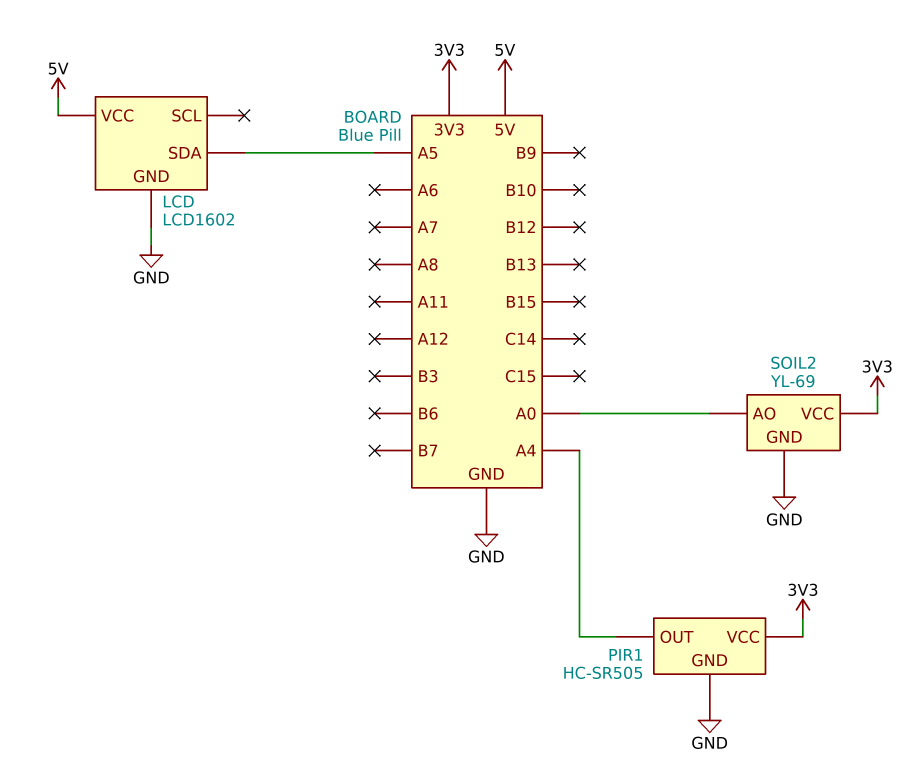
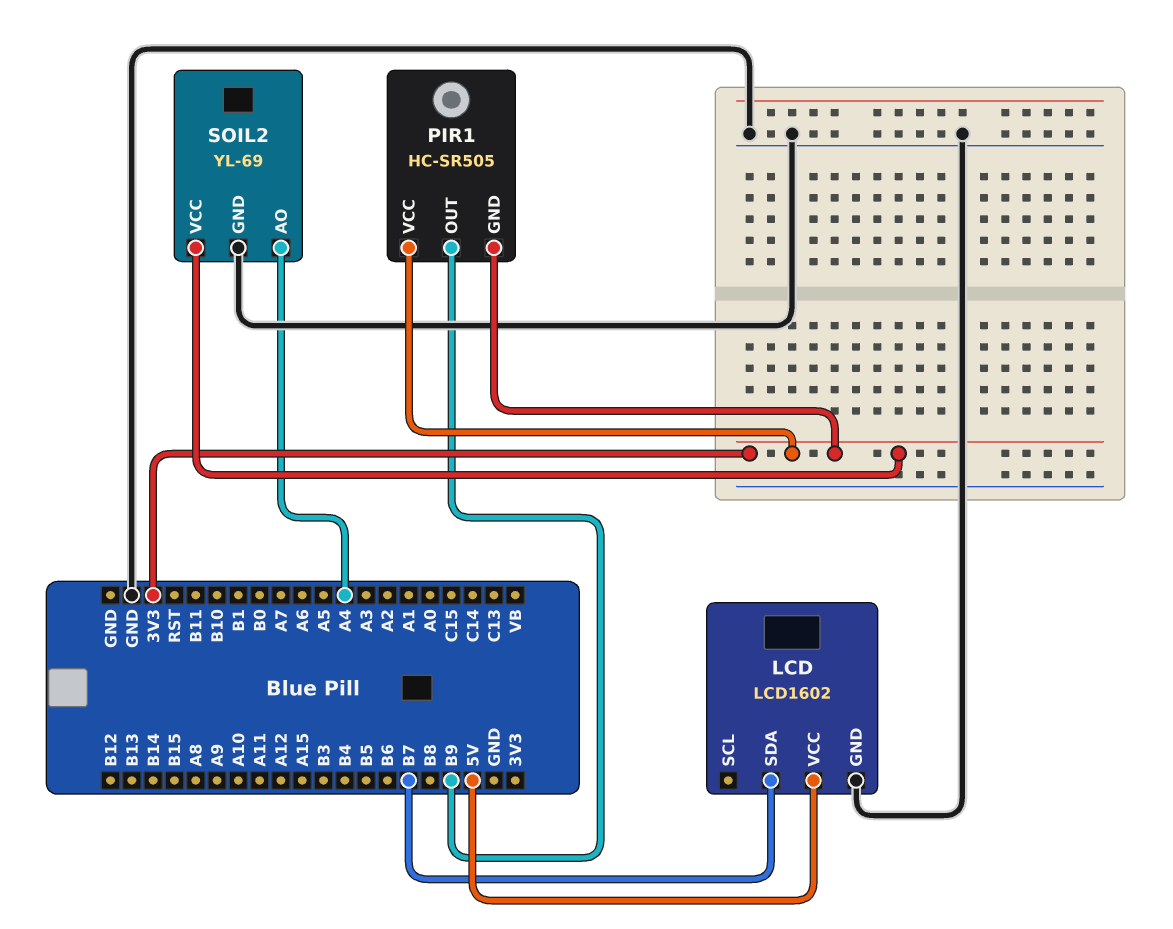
LCD pin SDA: A5 -> B7
PIR1 pin GND: GND -> 3V3
PIR1 pin OUT: A4 -> B9
SOIL2 pin AO: A0 -> A4

